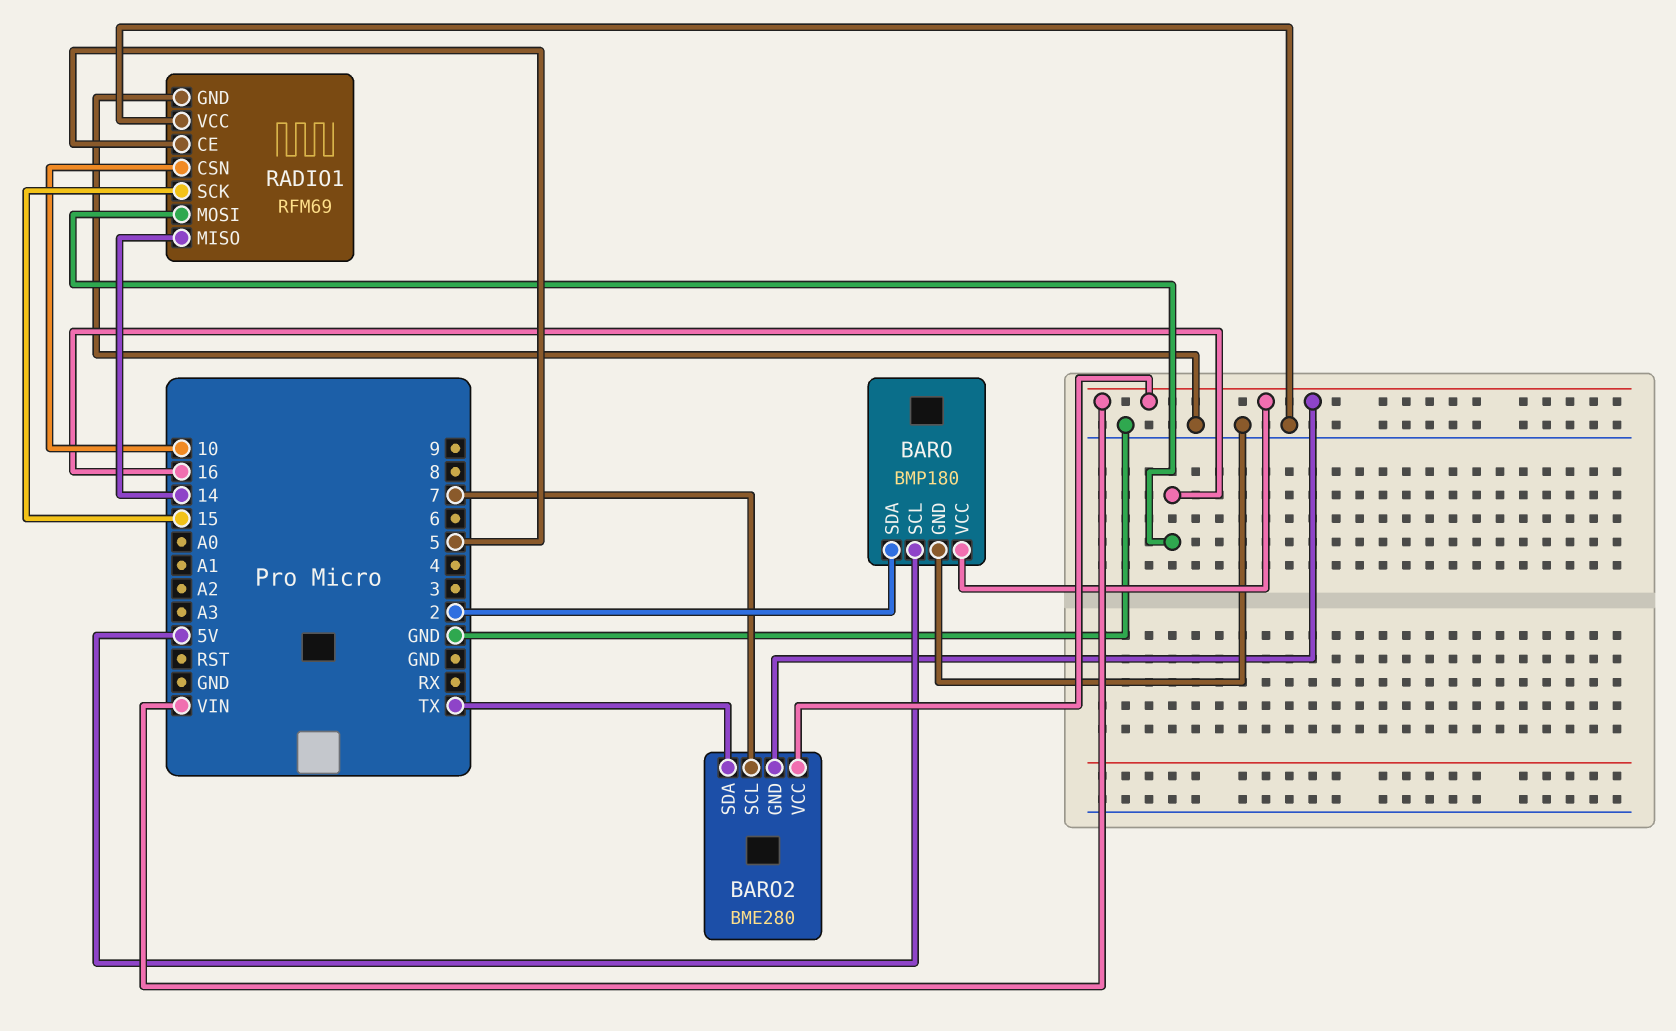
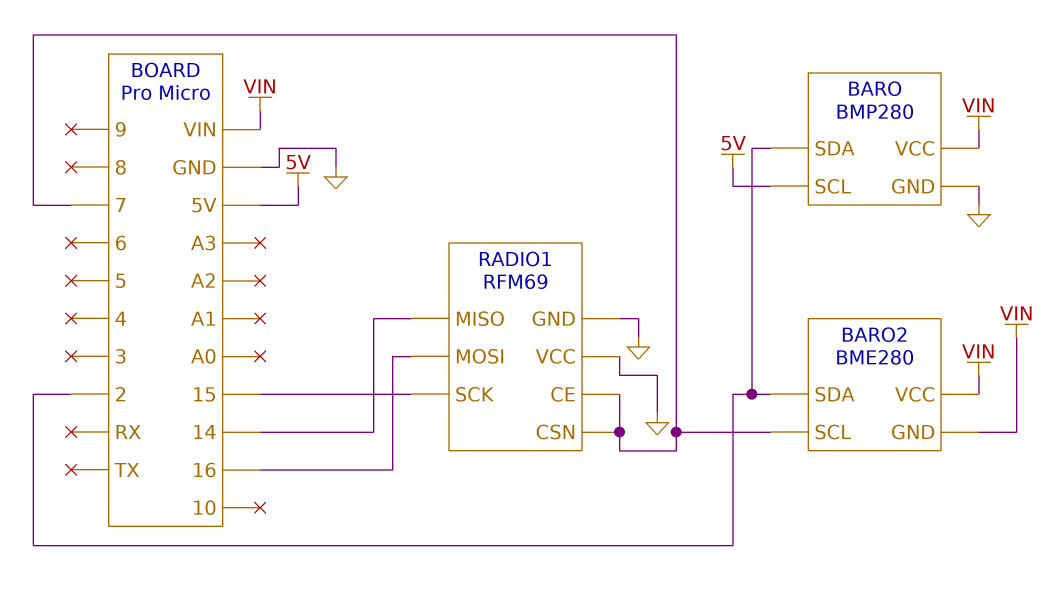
BARO: BMP180 -> BMP280
BARO2 pin SDA: TX -> 2
RADIO1 pin CE: 5 -> 7
RADIO1 pin CSN: 10 -> 7

